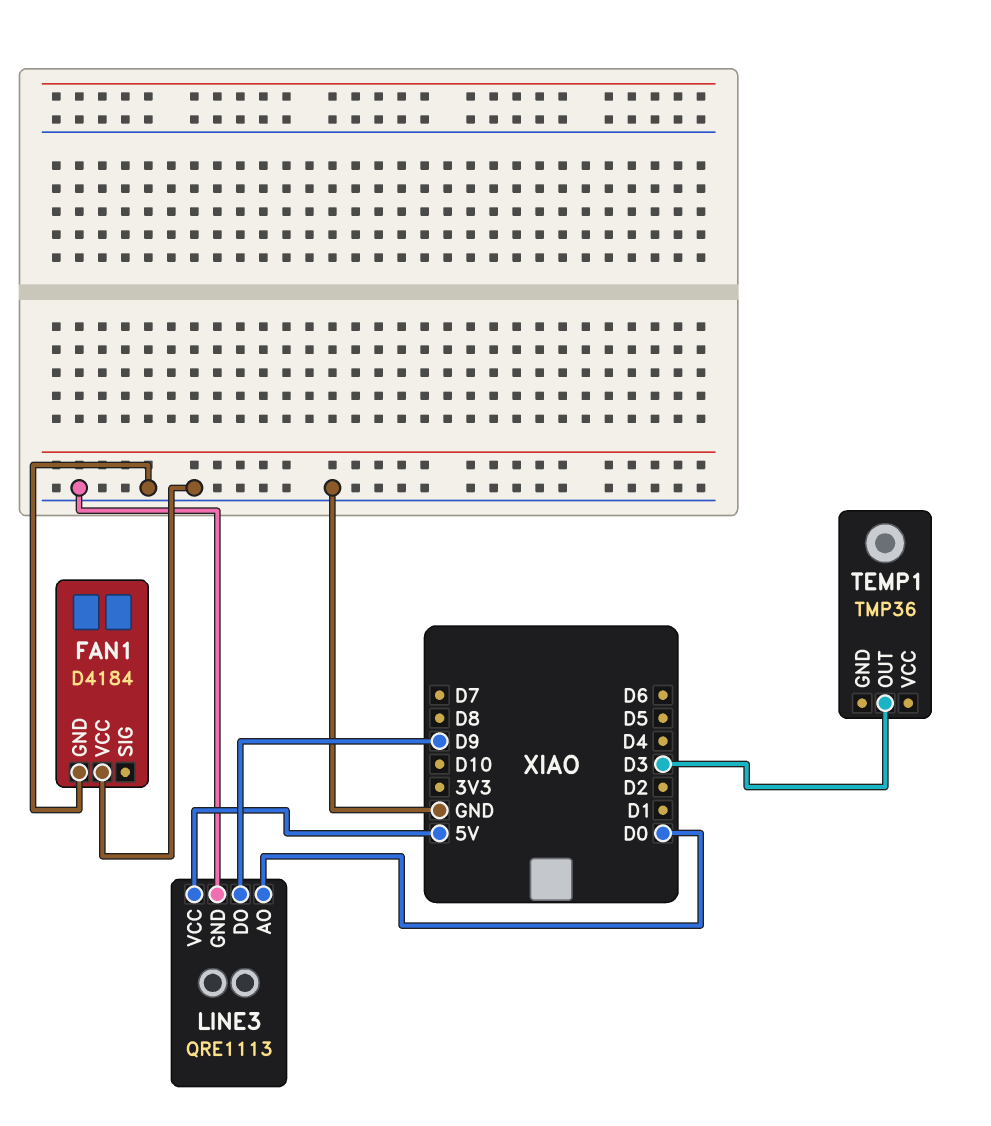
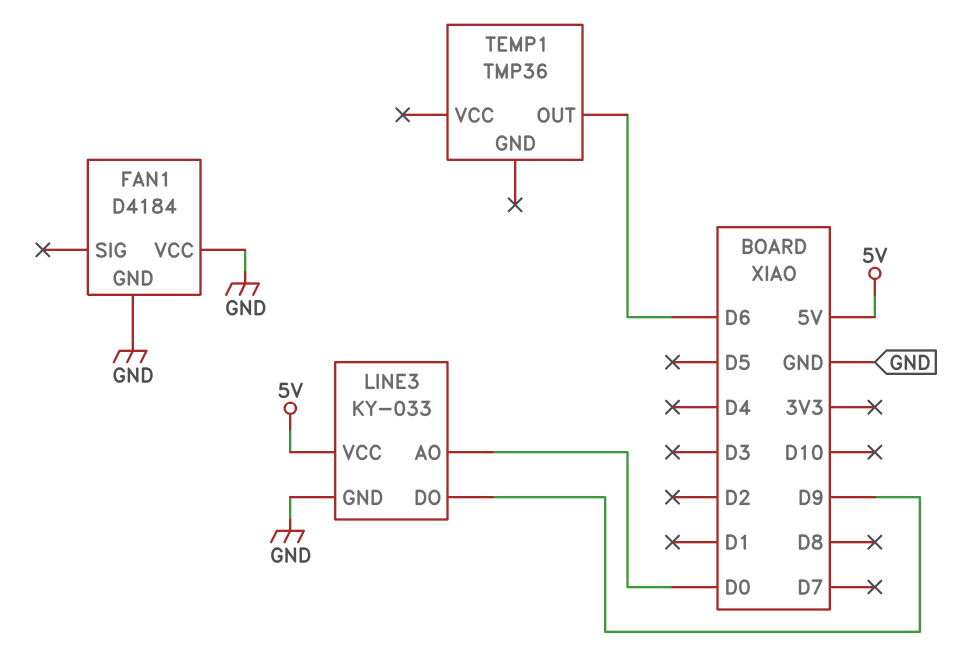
LINE3: QRE1113 -> KY-033
TEMP1 pin OUT: D3 -> D6

